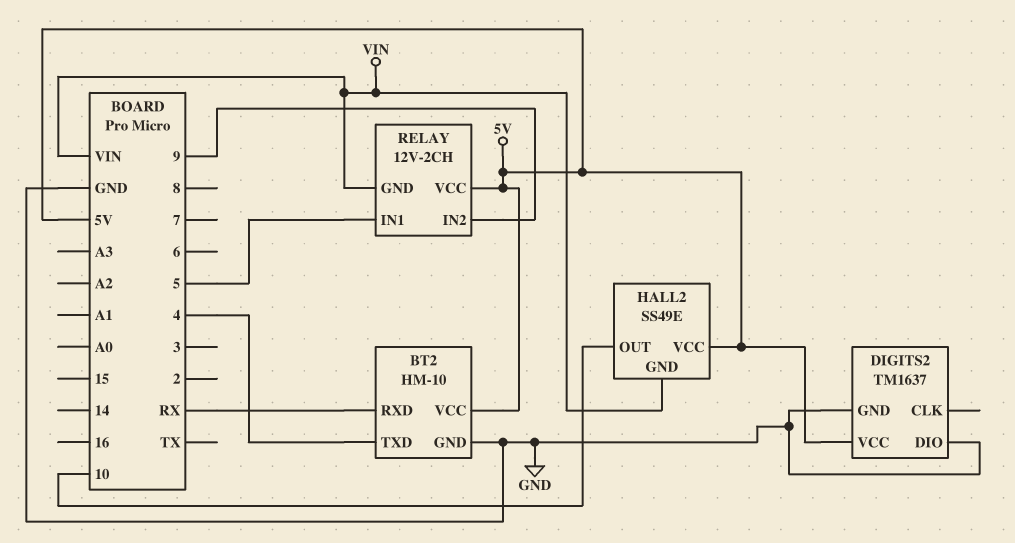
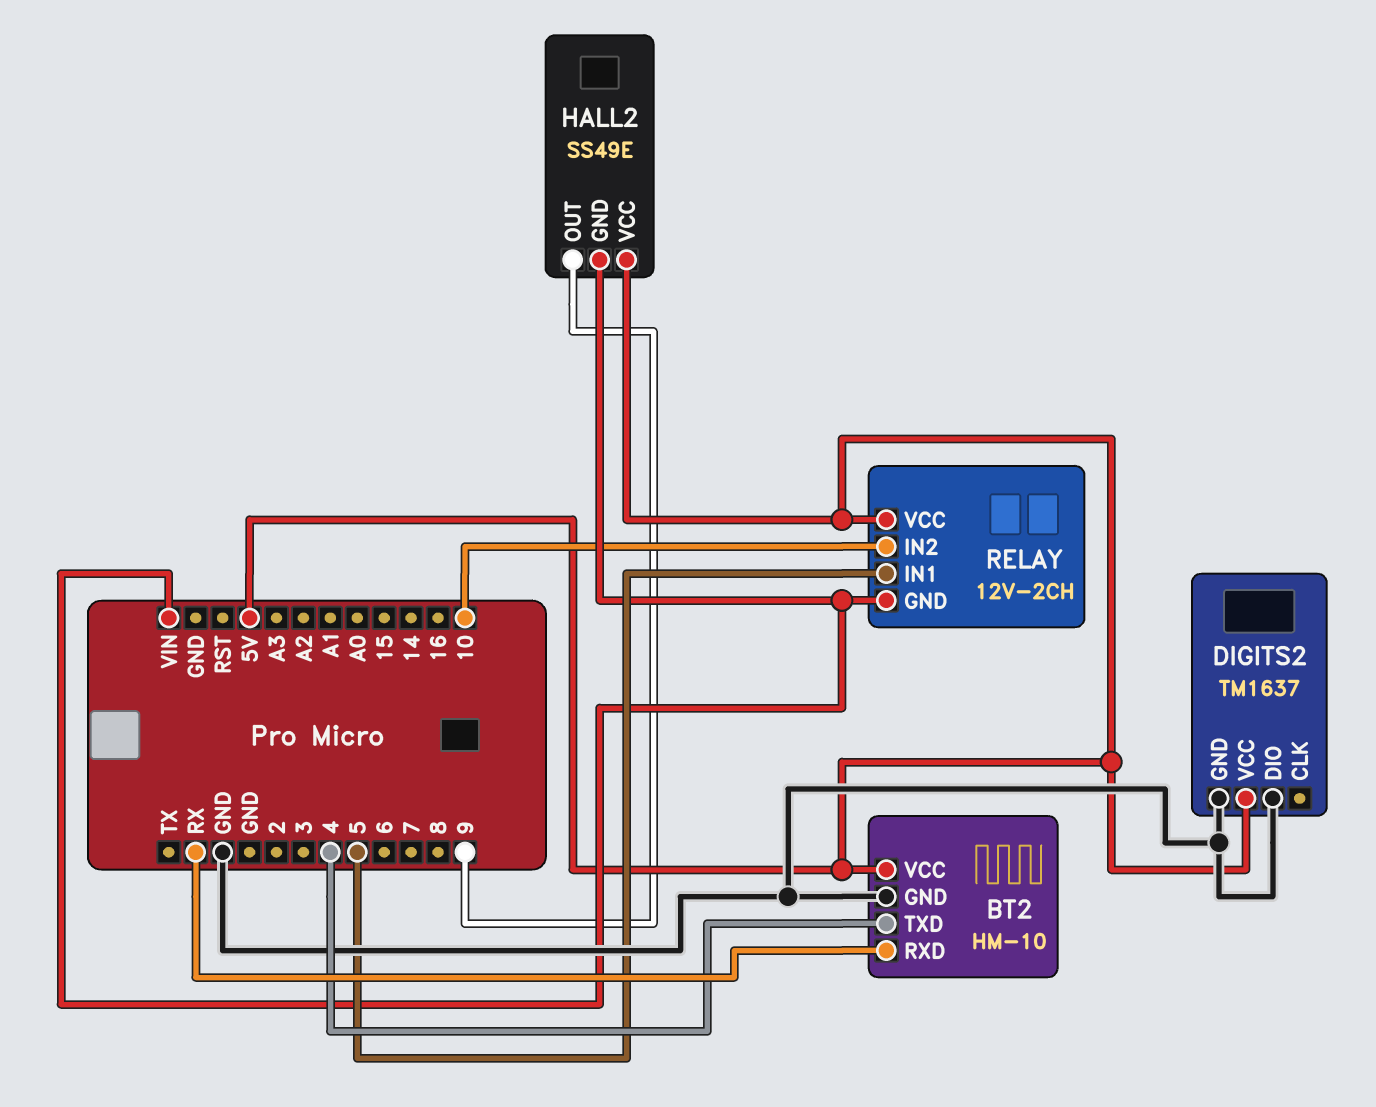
HALL2 pin OUT: 10 -> 9
RELAY pin IN2: 9 -> 10

